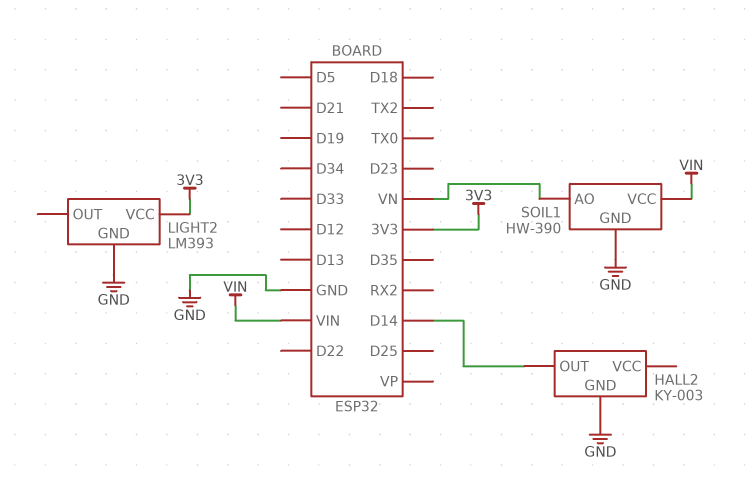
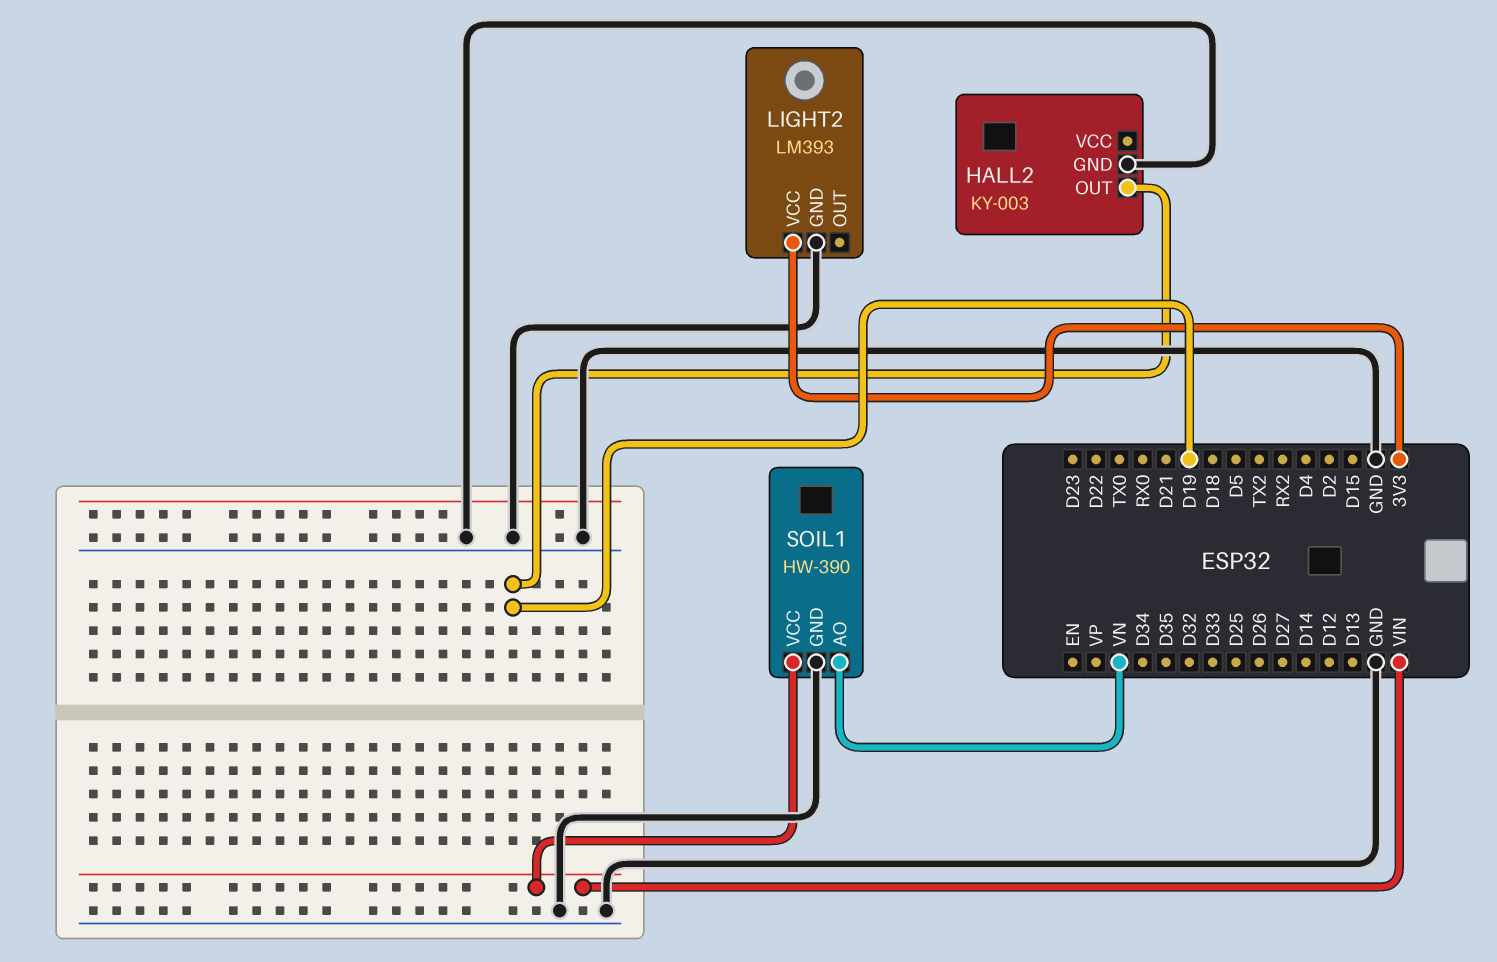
HALL2 pin OUT: D14 -> D19

